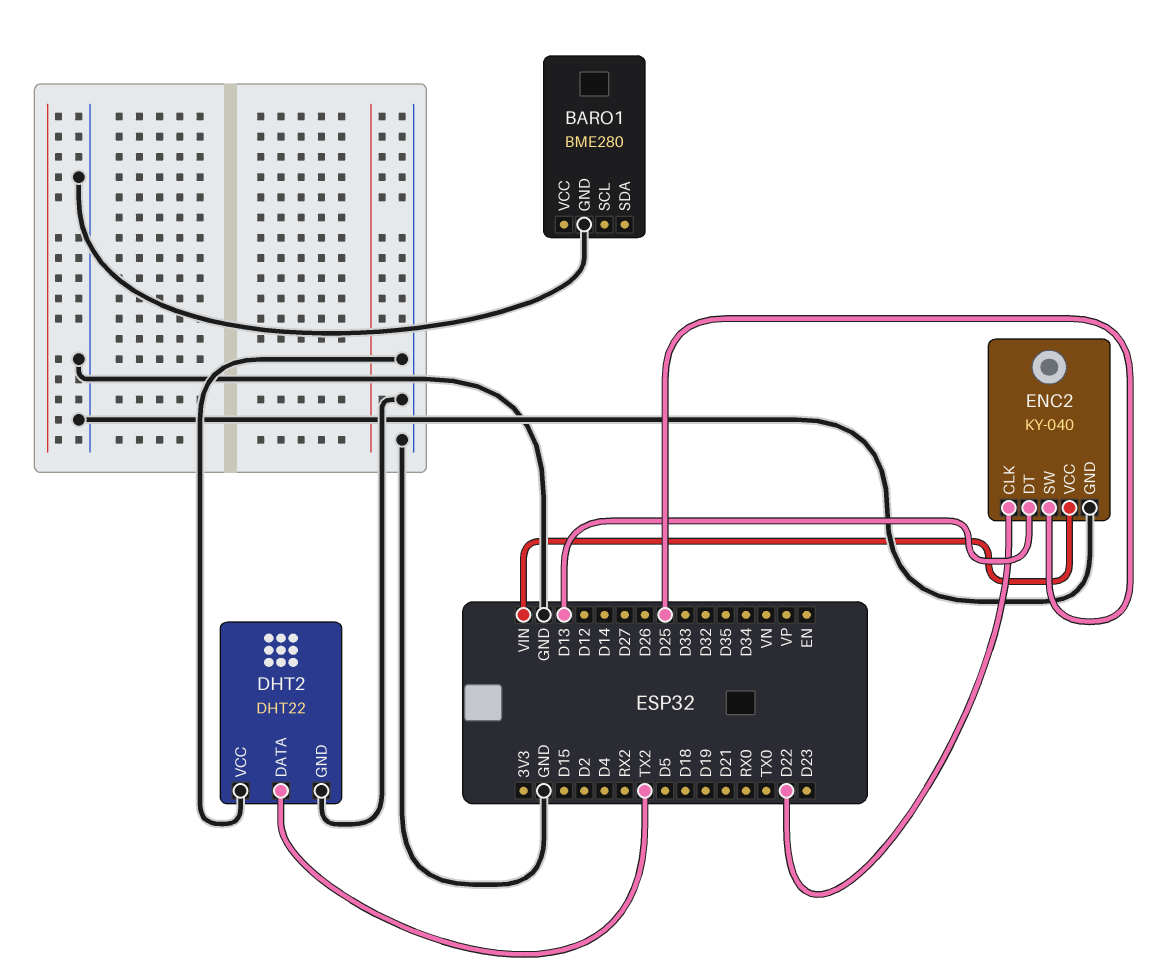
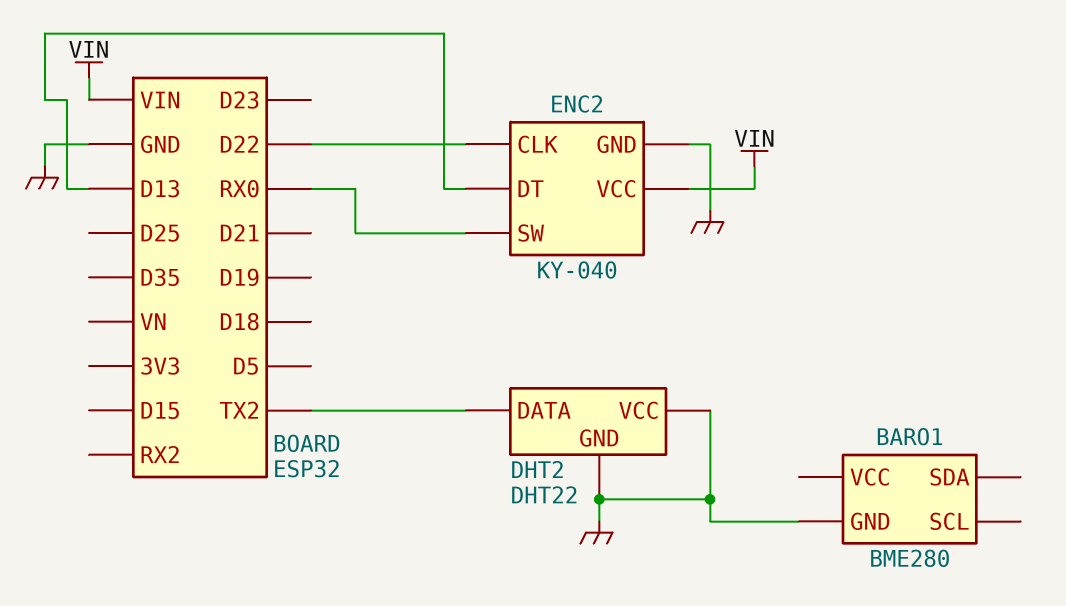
ENC2 pin SW: D25 -> RX0

